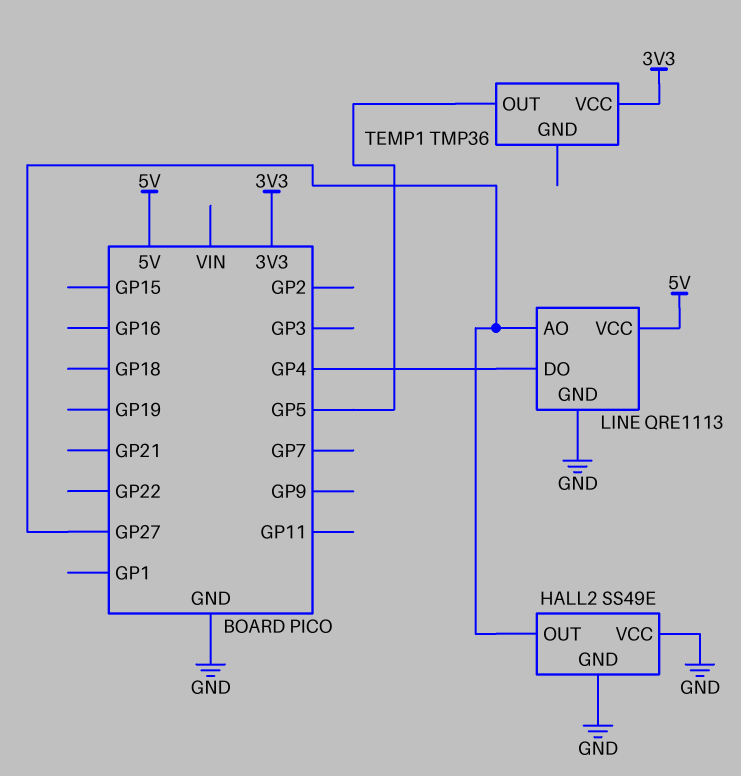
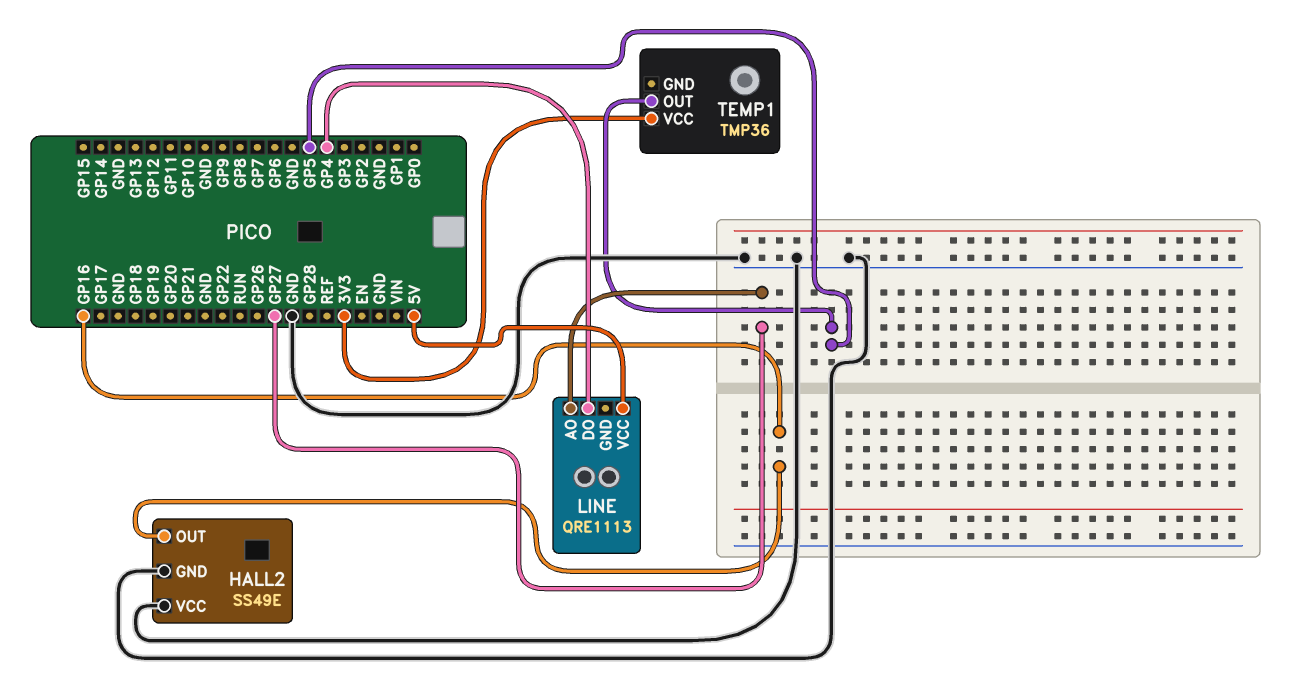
HALL2 pin OUT: GP27 -> GP16
LINE pin GND: GND -> none

